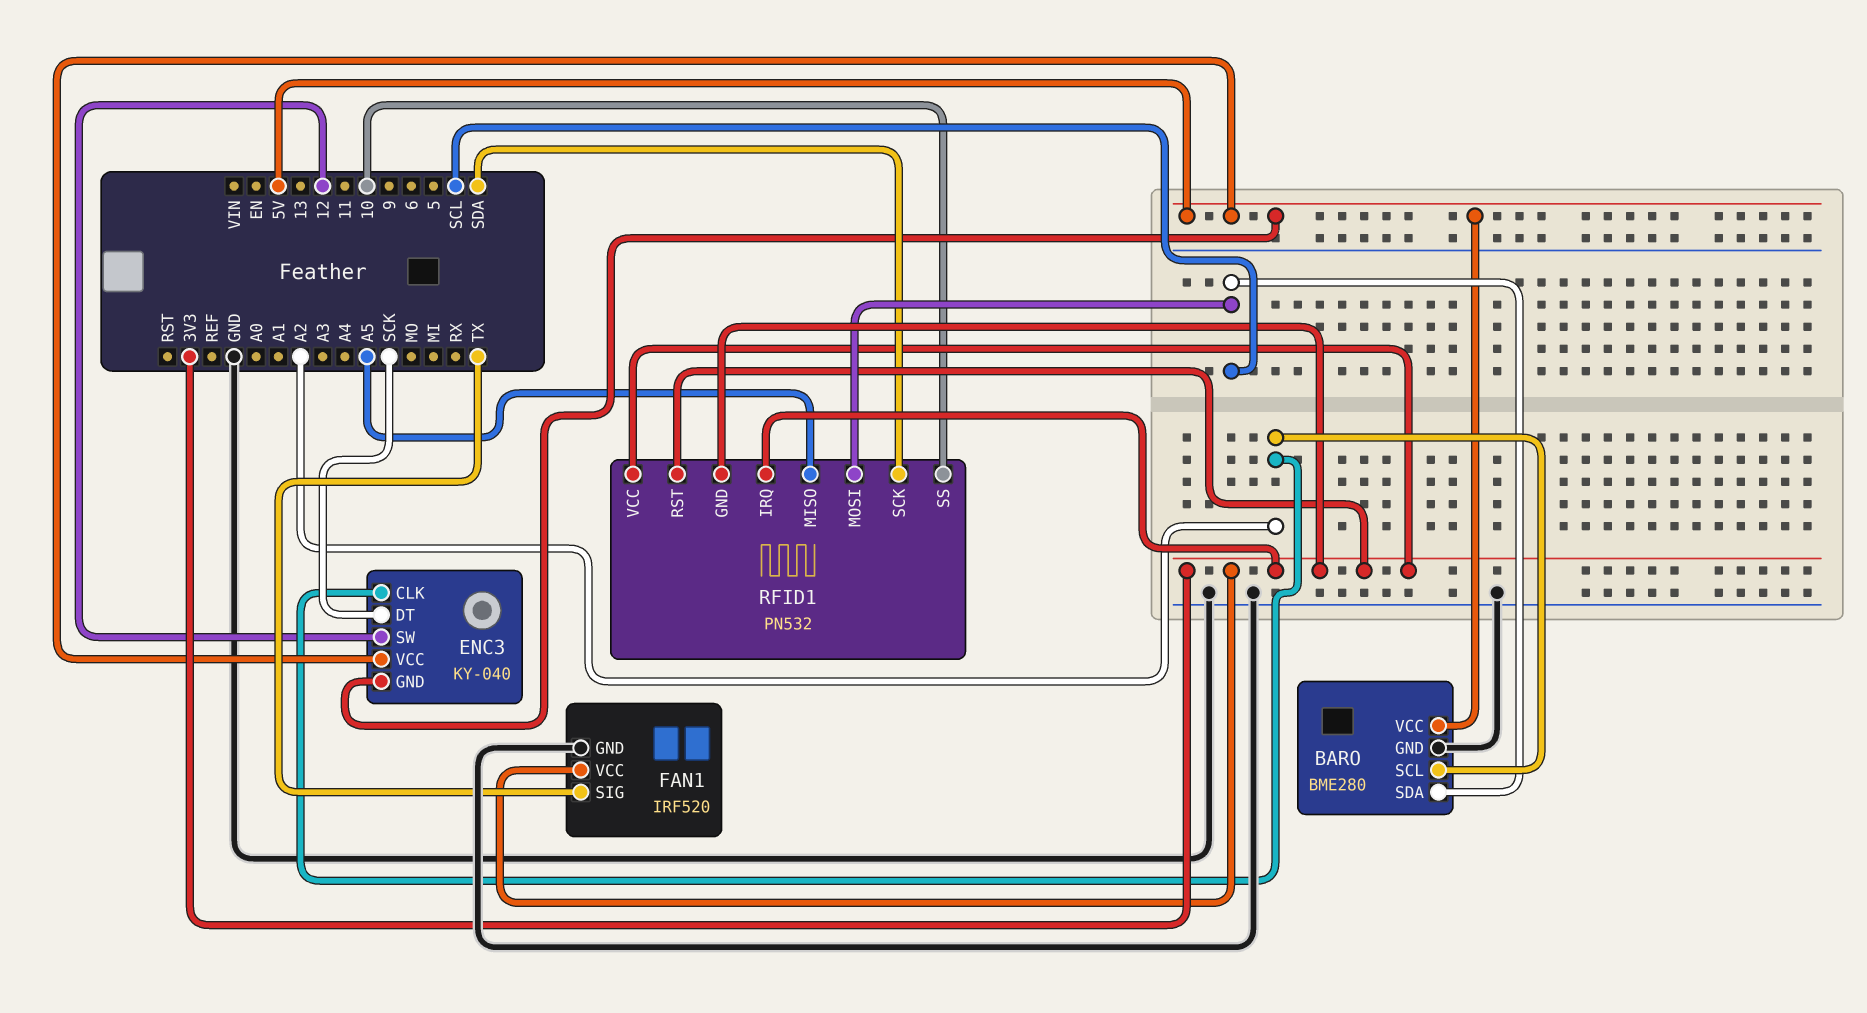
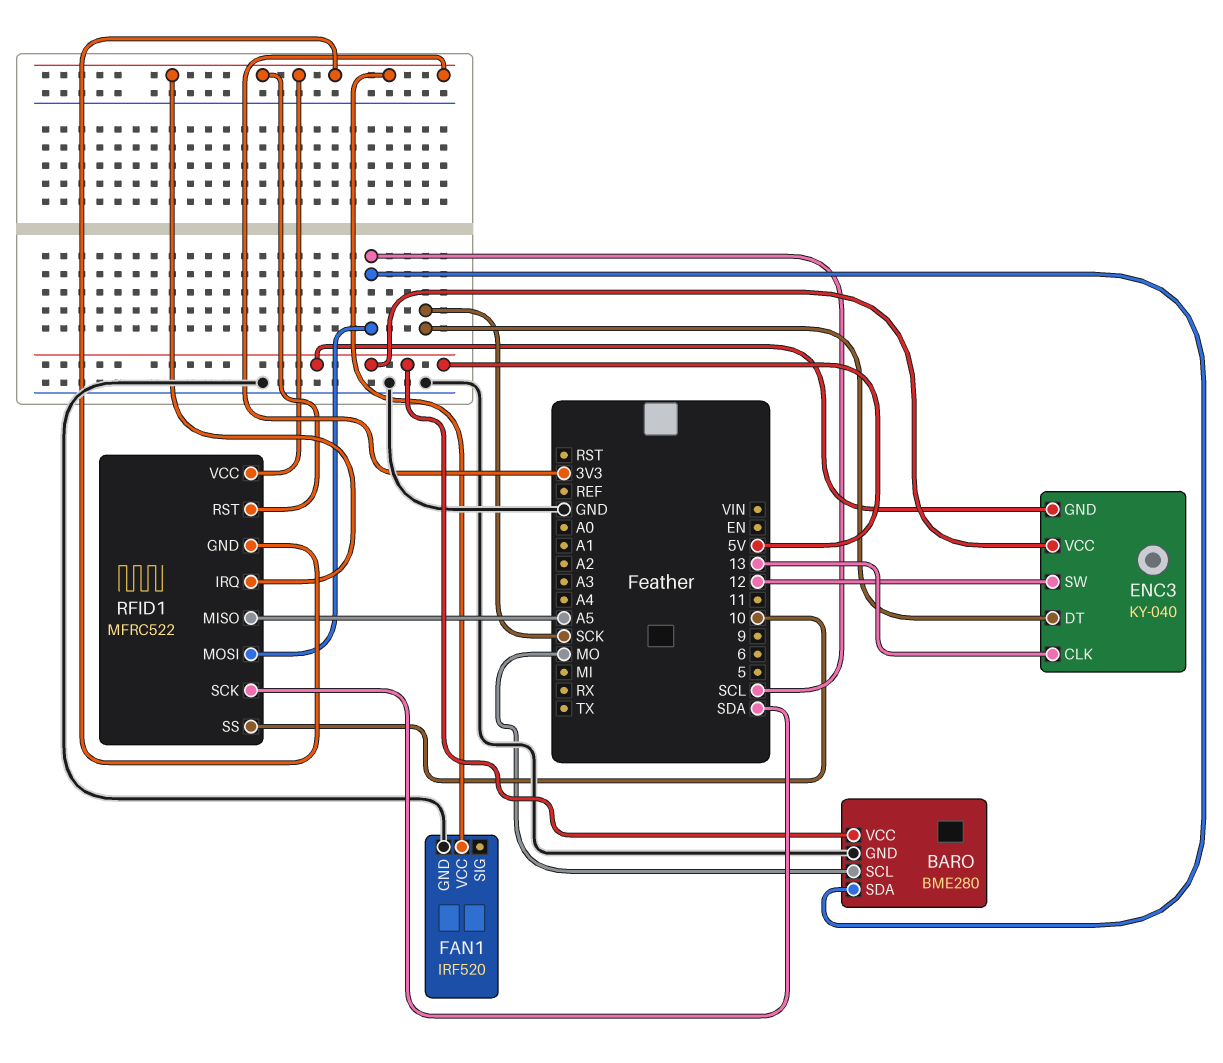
BARO pin SCL: A2 -> MO
ENC3 pin CLK: A2 -> 13
FAN1 pin SIG: TX -> none
RFID1: PN532 -> MFRC522

